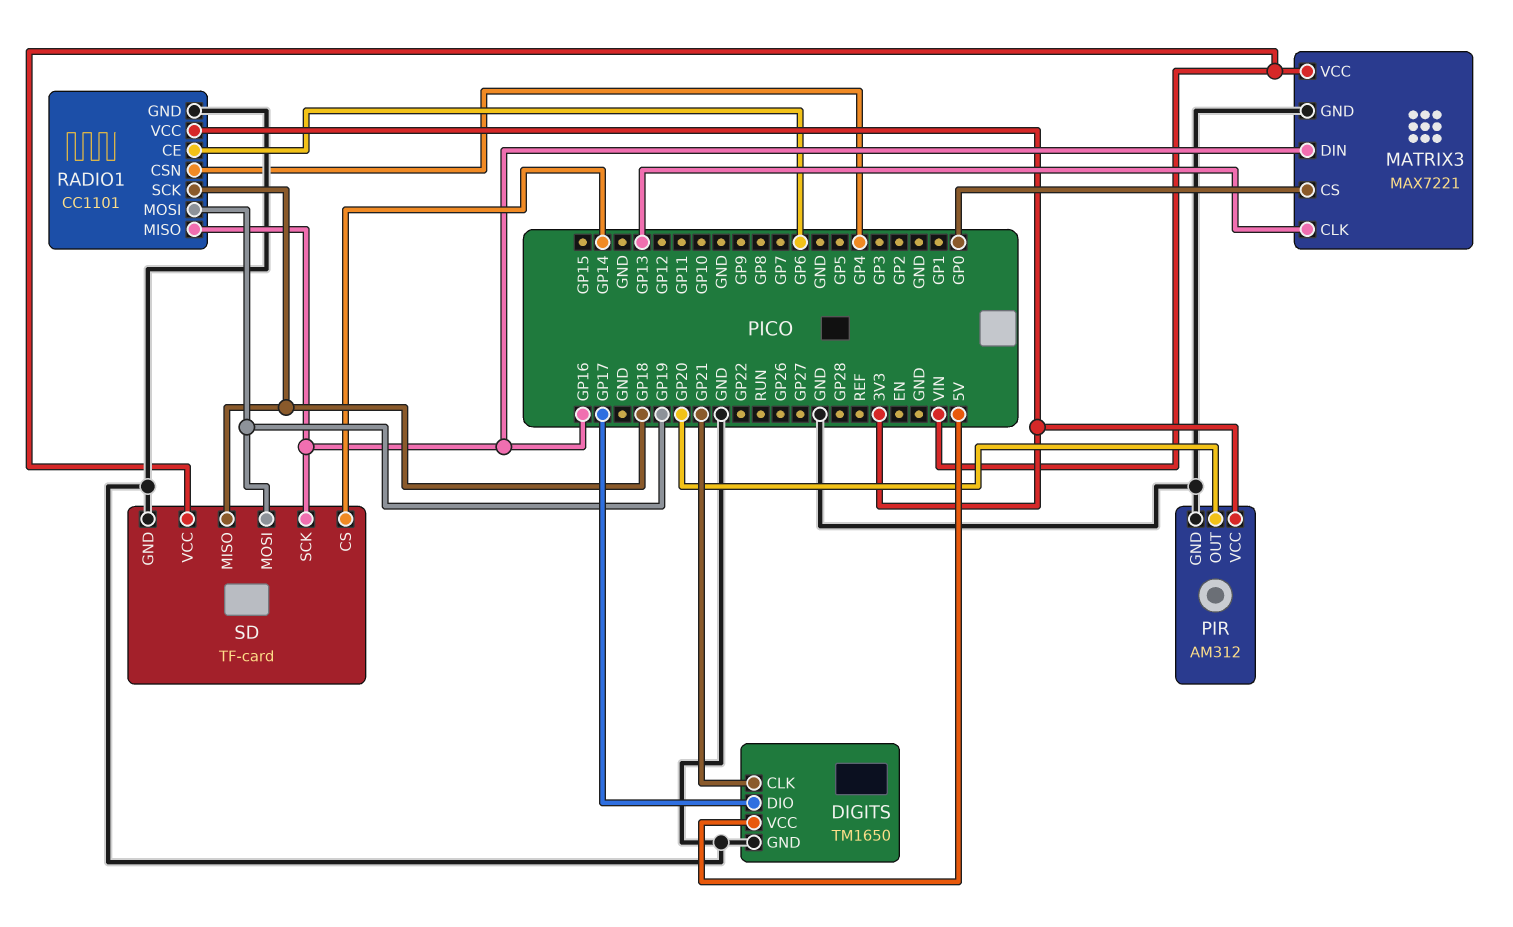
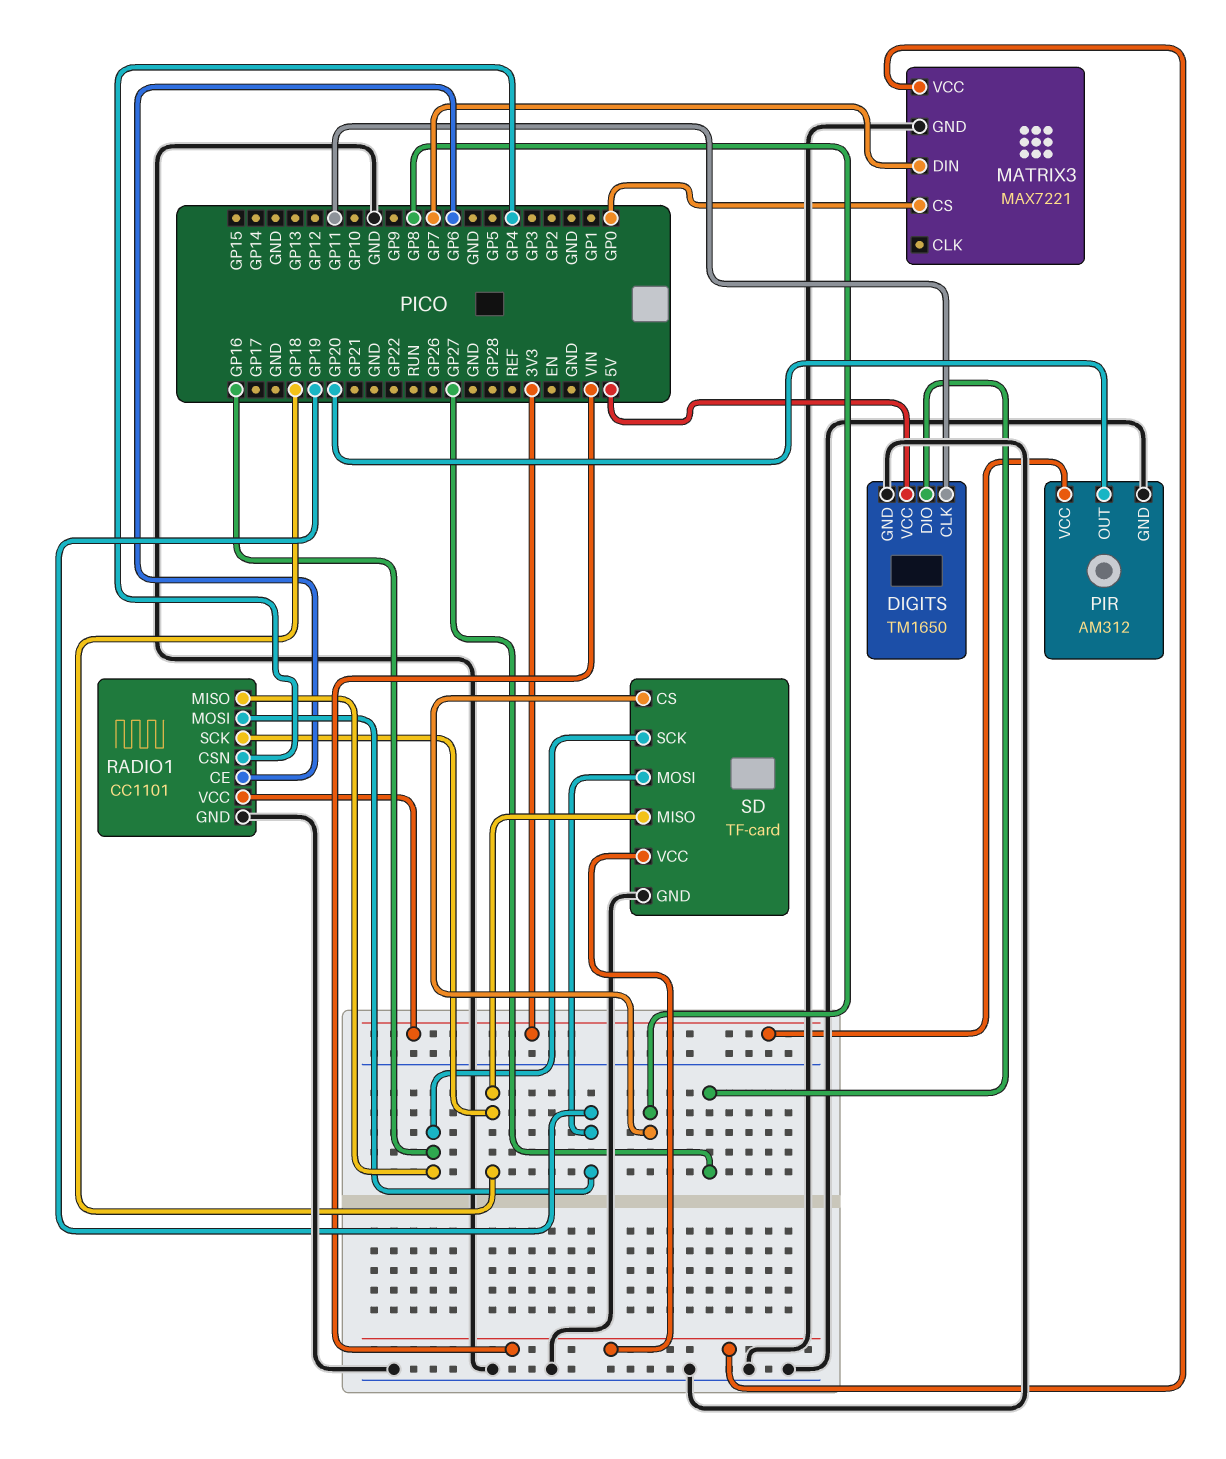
DIGITS pin CLK: GP21 -> GP11
DIGITS pin DIO: GP17 -> GP27
MATRIX3 pin CLK: GP13 -> none
MATRIX3 pin DIN: GP16 -> GP7
SD pin CS: GP14 -> GP8

